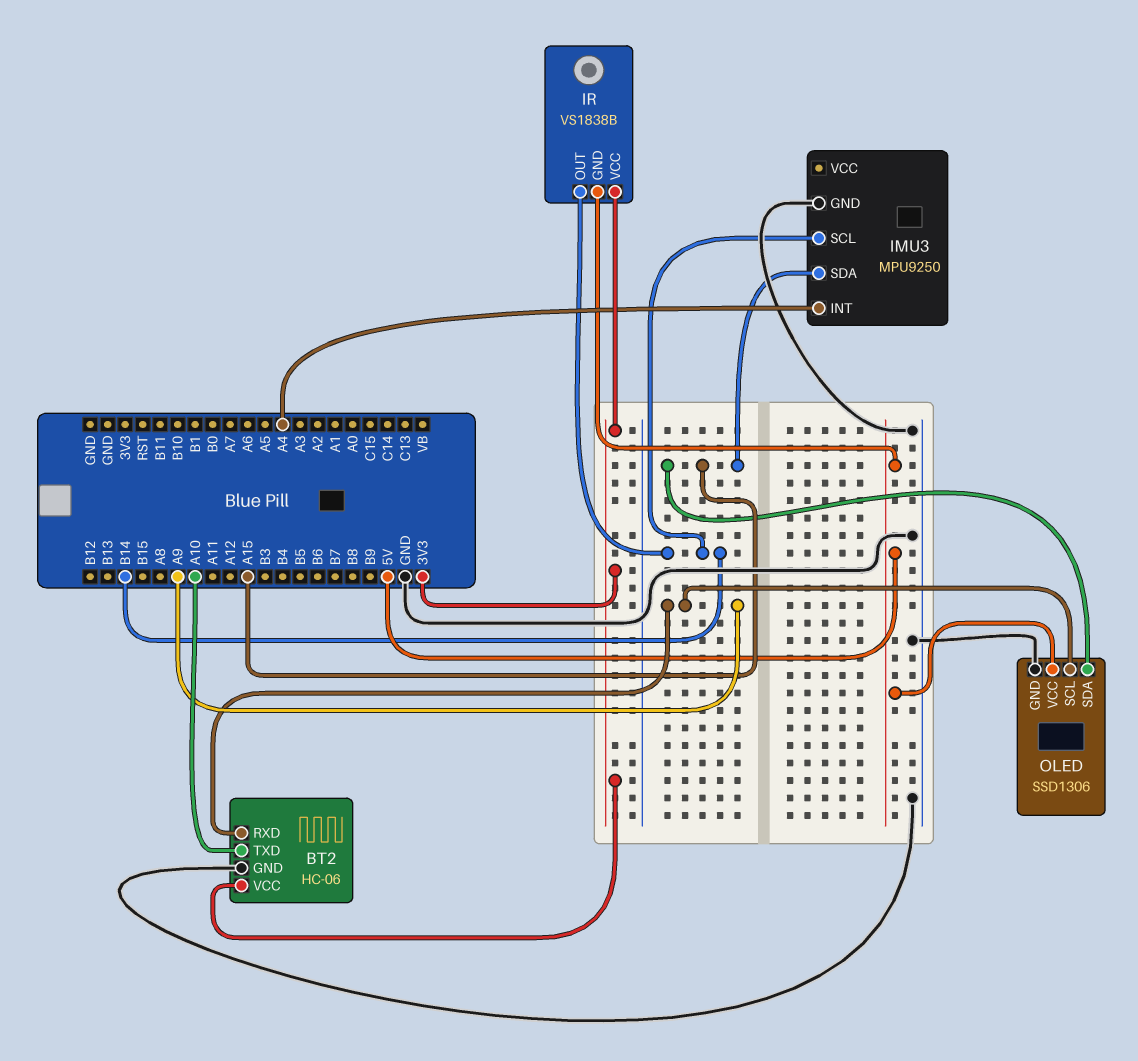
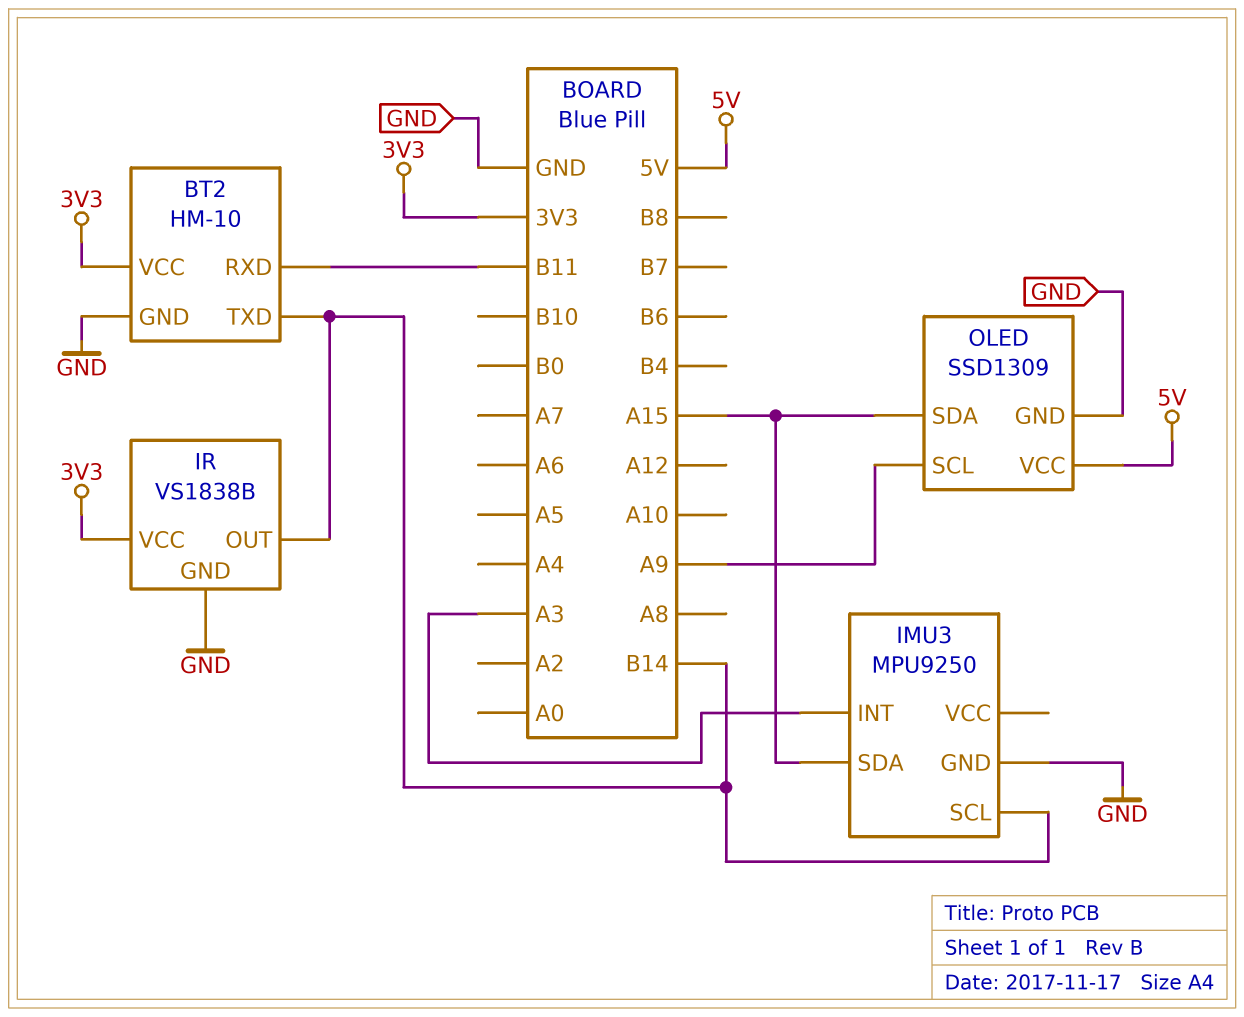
BT2: HC-06 -> HM-10
BT2 pin RXD: A9 -> B11
BT2 pin TXD: A10 -> B14
IMU3 pin INT: A4 -> A3
IR pin GND: 5V -> GND
OLED: SSD1306 -> SSD1309

